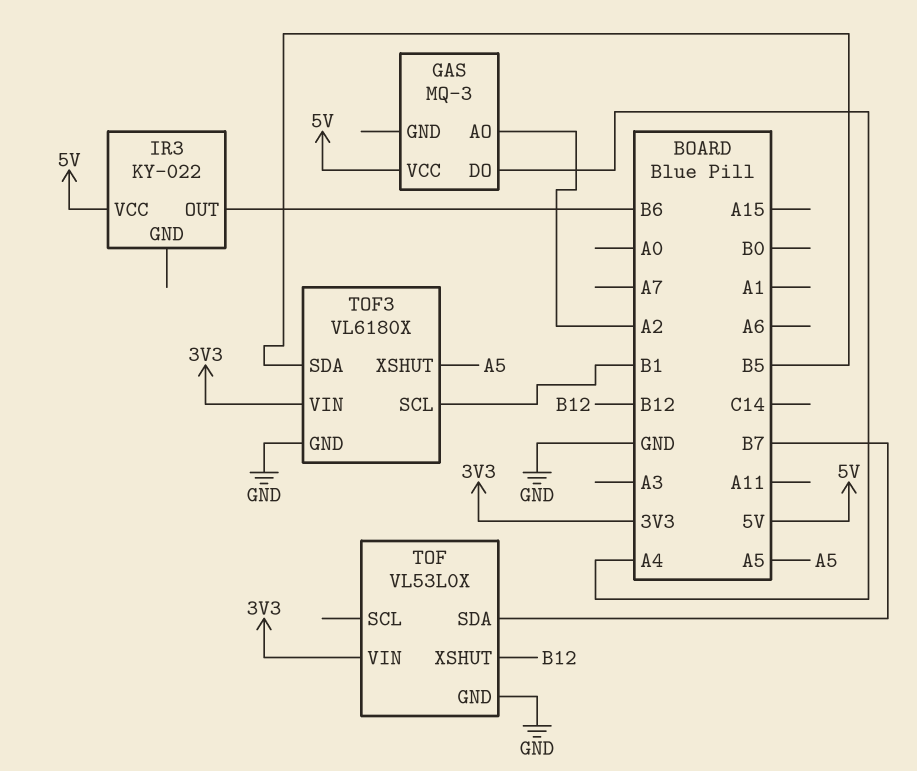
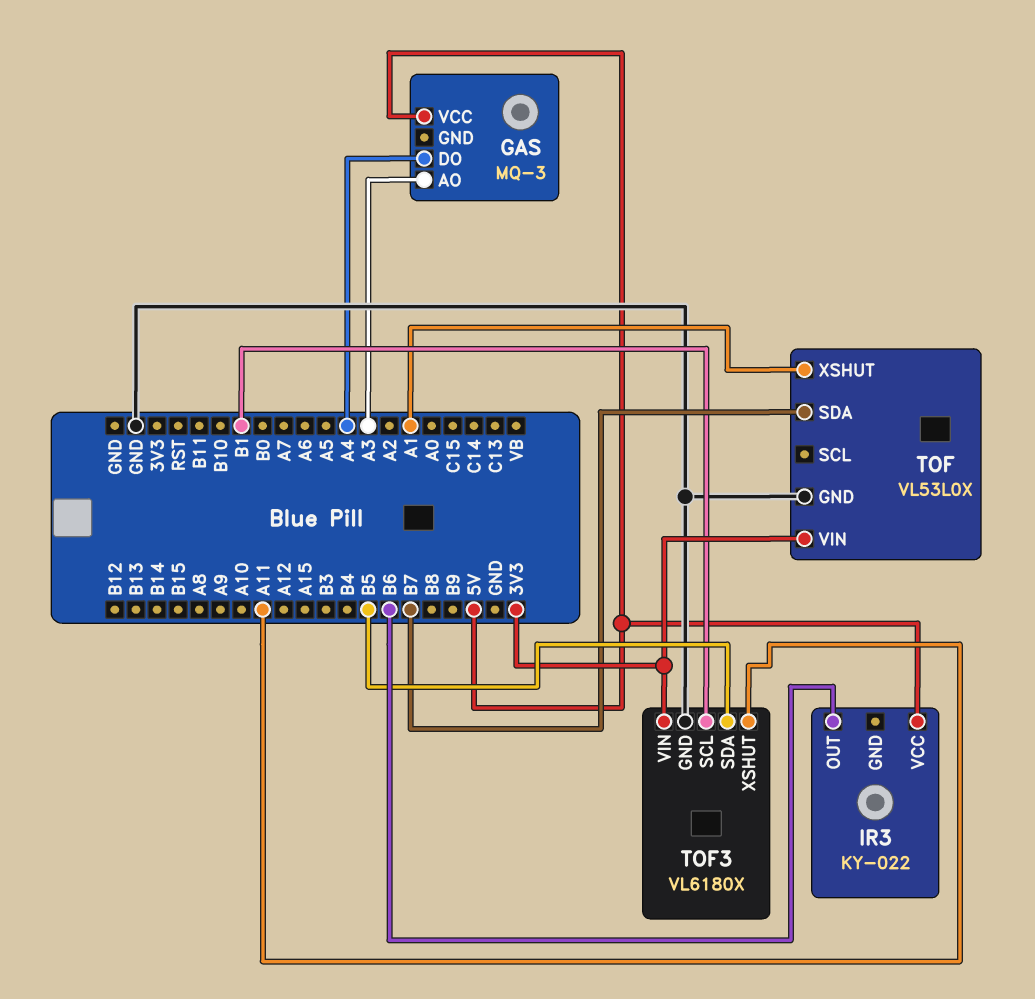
GAS pin AO: A2 -> A3
TOF pin XSHUT: B12 -> A1
TOF3 pin XSHUT: A5 -> A11

